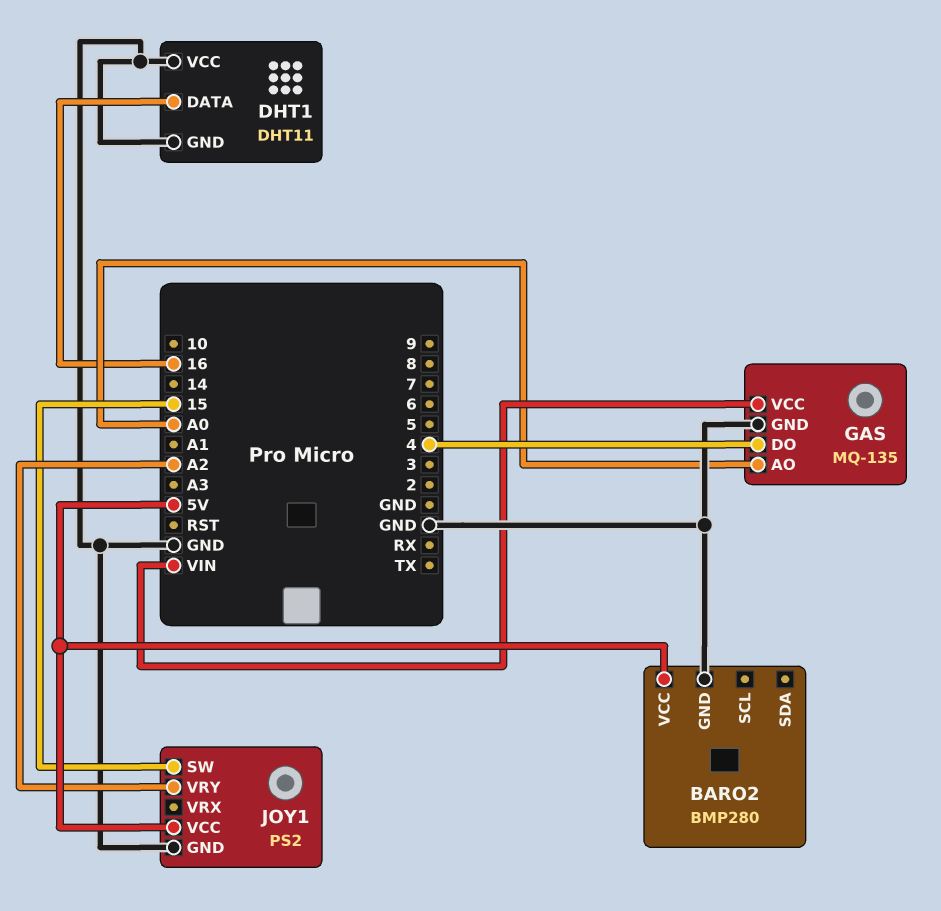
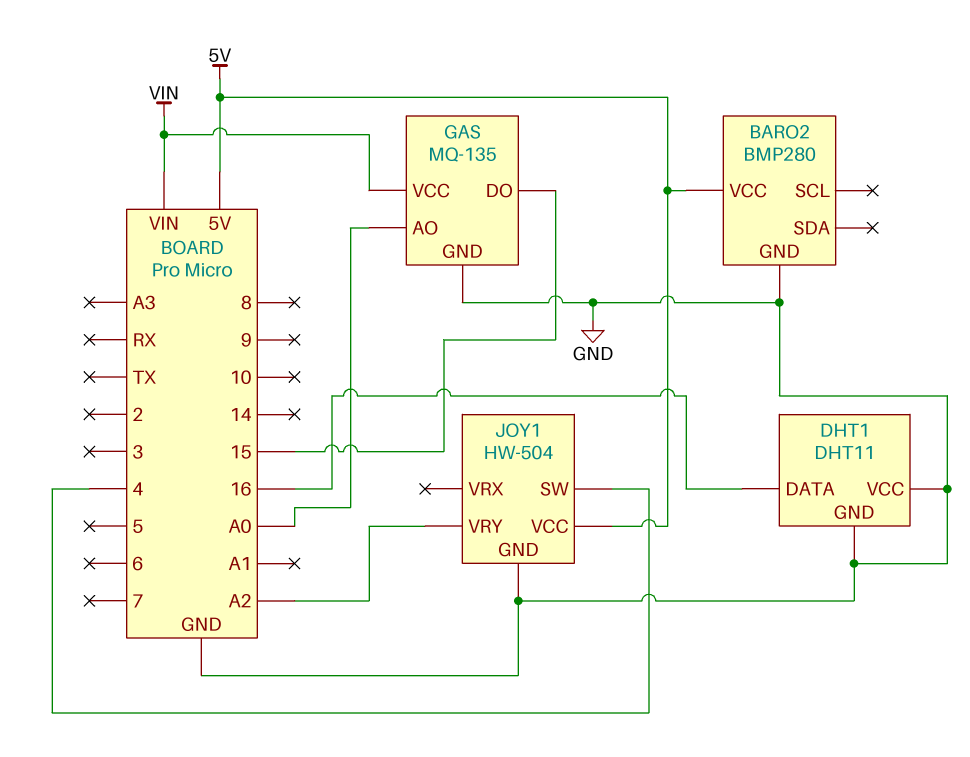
GAS pin DO: 4 -> 15
JOY1: PS2 -> HW-504
JOY1 pin SW: 15 -> 4

